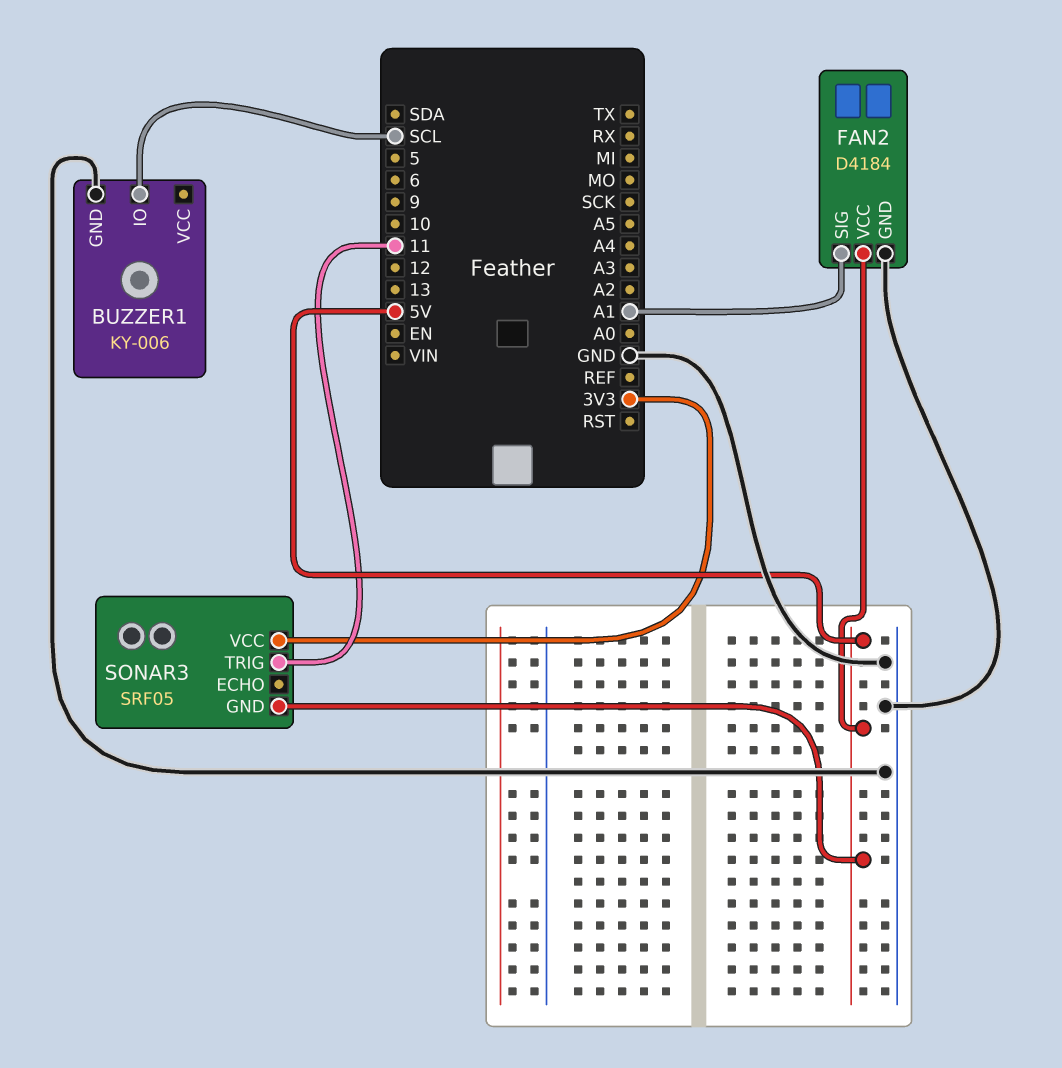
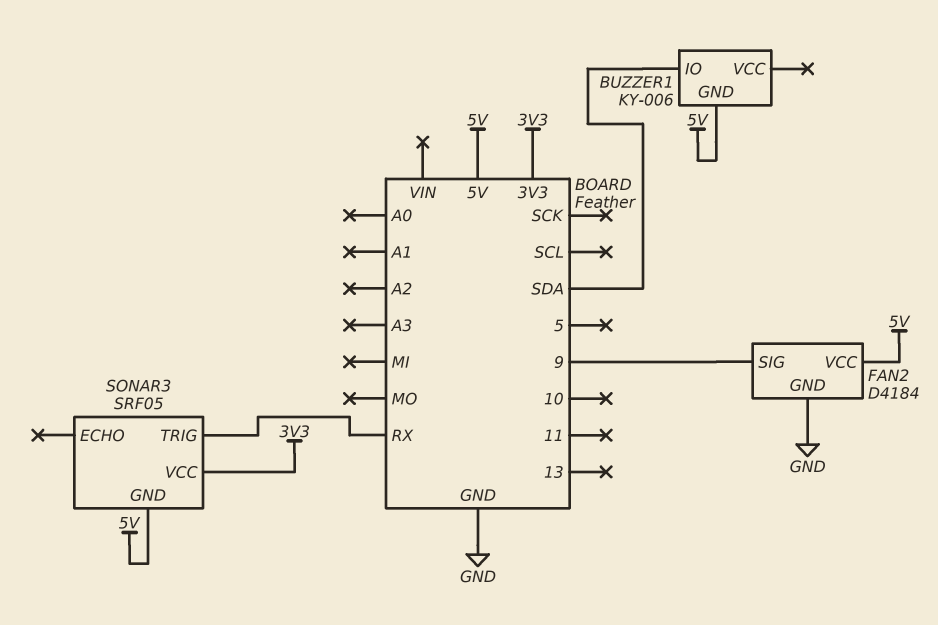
BUZZER1 pin GND: GND -> 5V
BUZZER1 pin IO: SCL -> SDA
FAN2 pin SIG: A1 -> 9
SONAR3 pin TRIG: 11 -> RX

